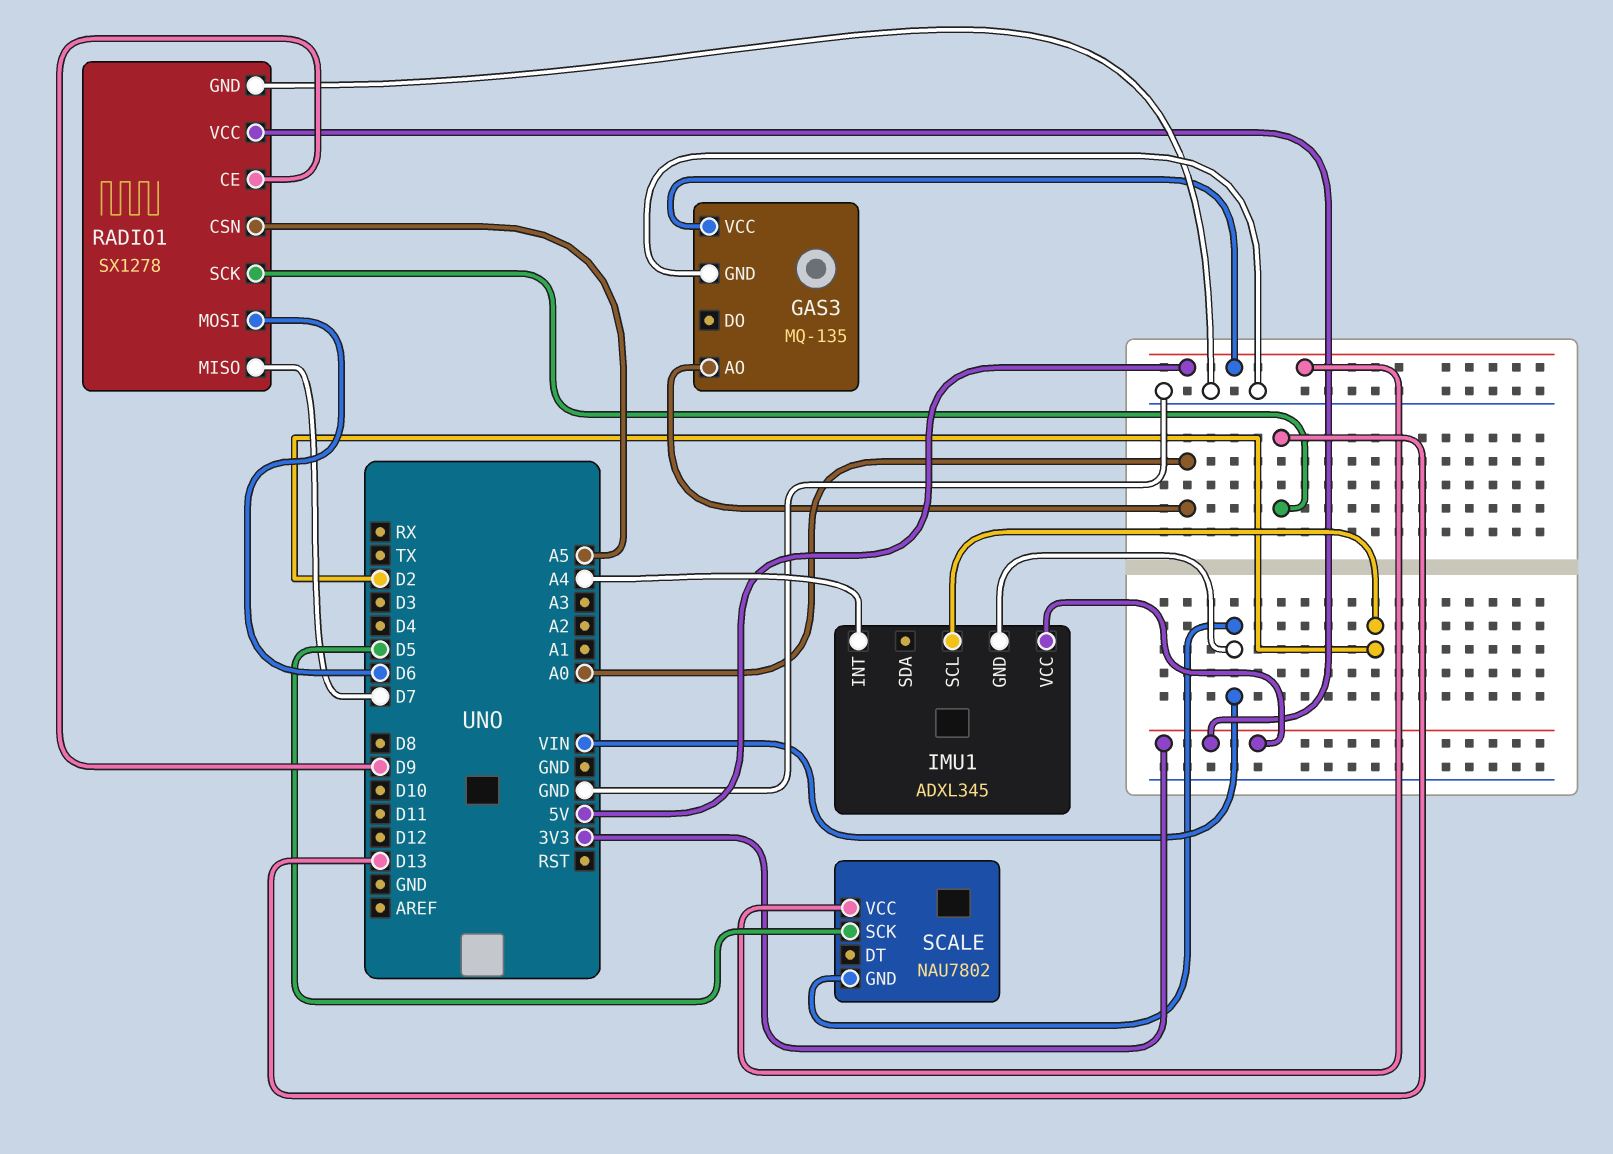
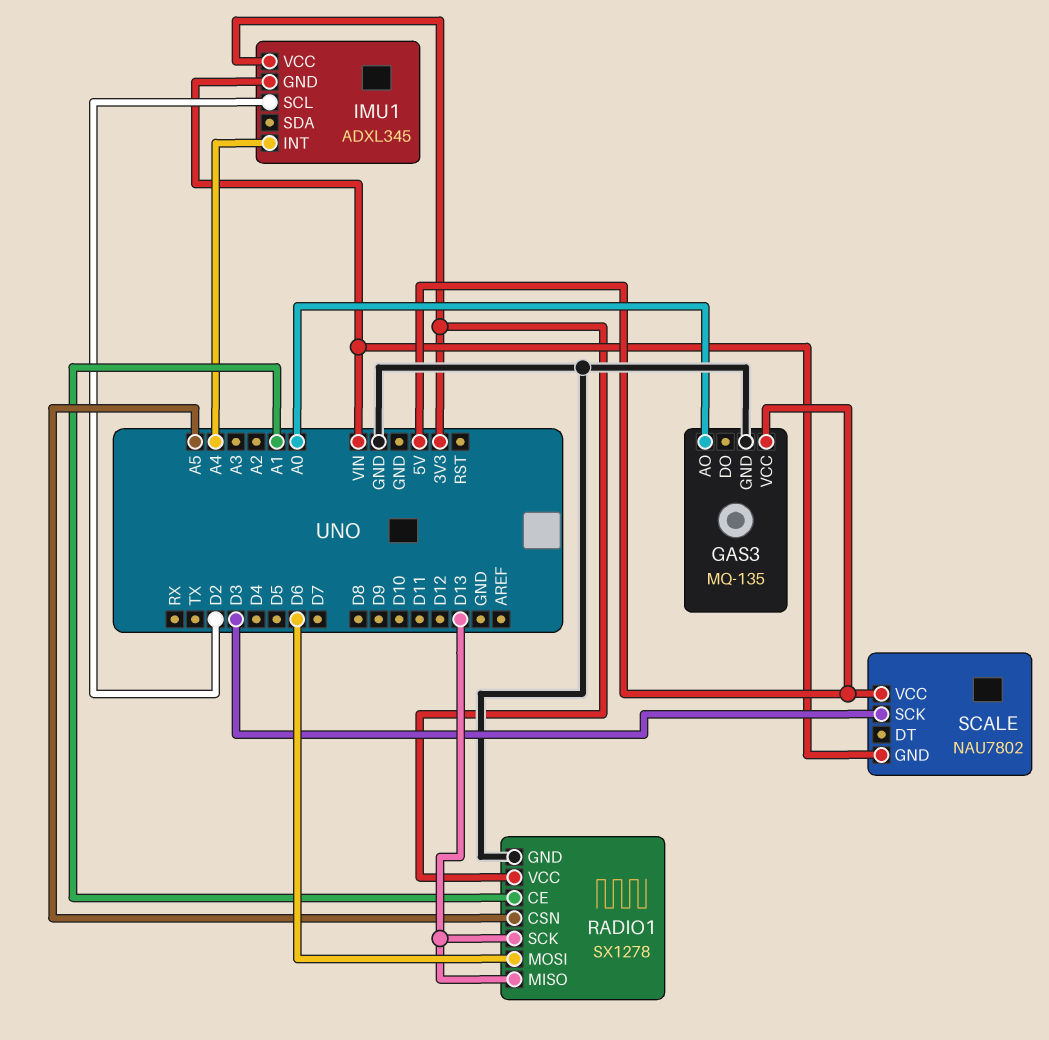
RADIO1 pin CE: D9 -> A1
RADIO1 pin MISO: D7 -> D13
SCALE pin SCK: D5 -> D3

